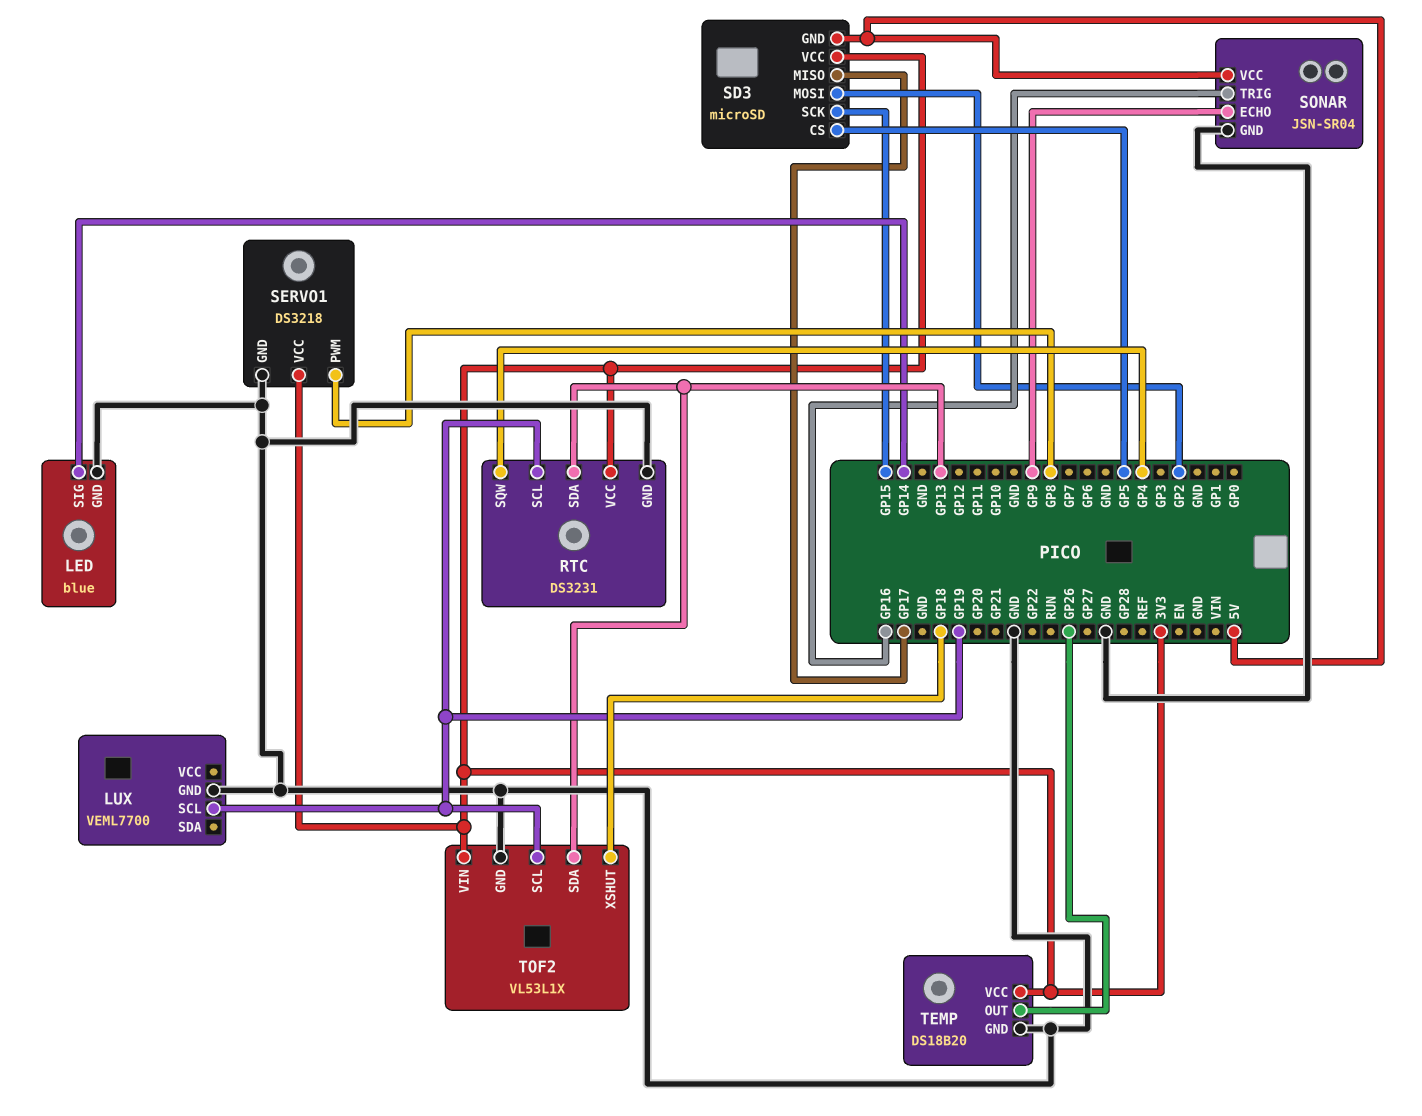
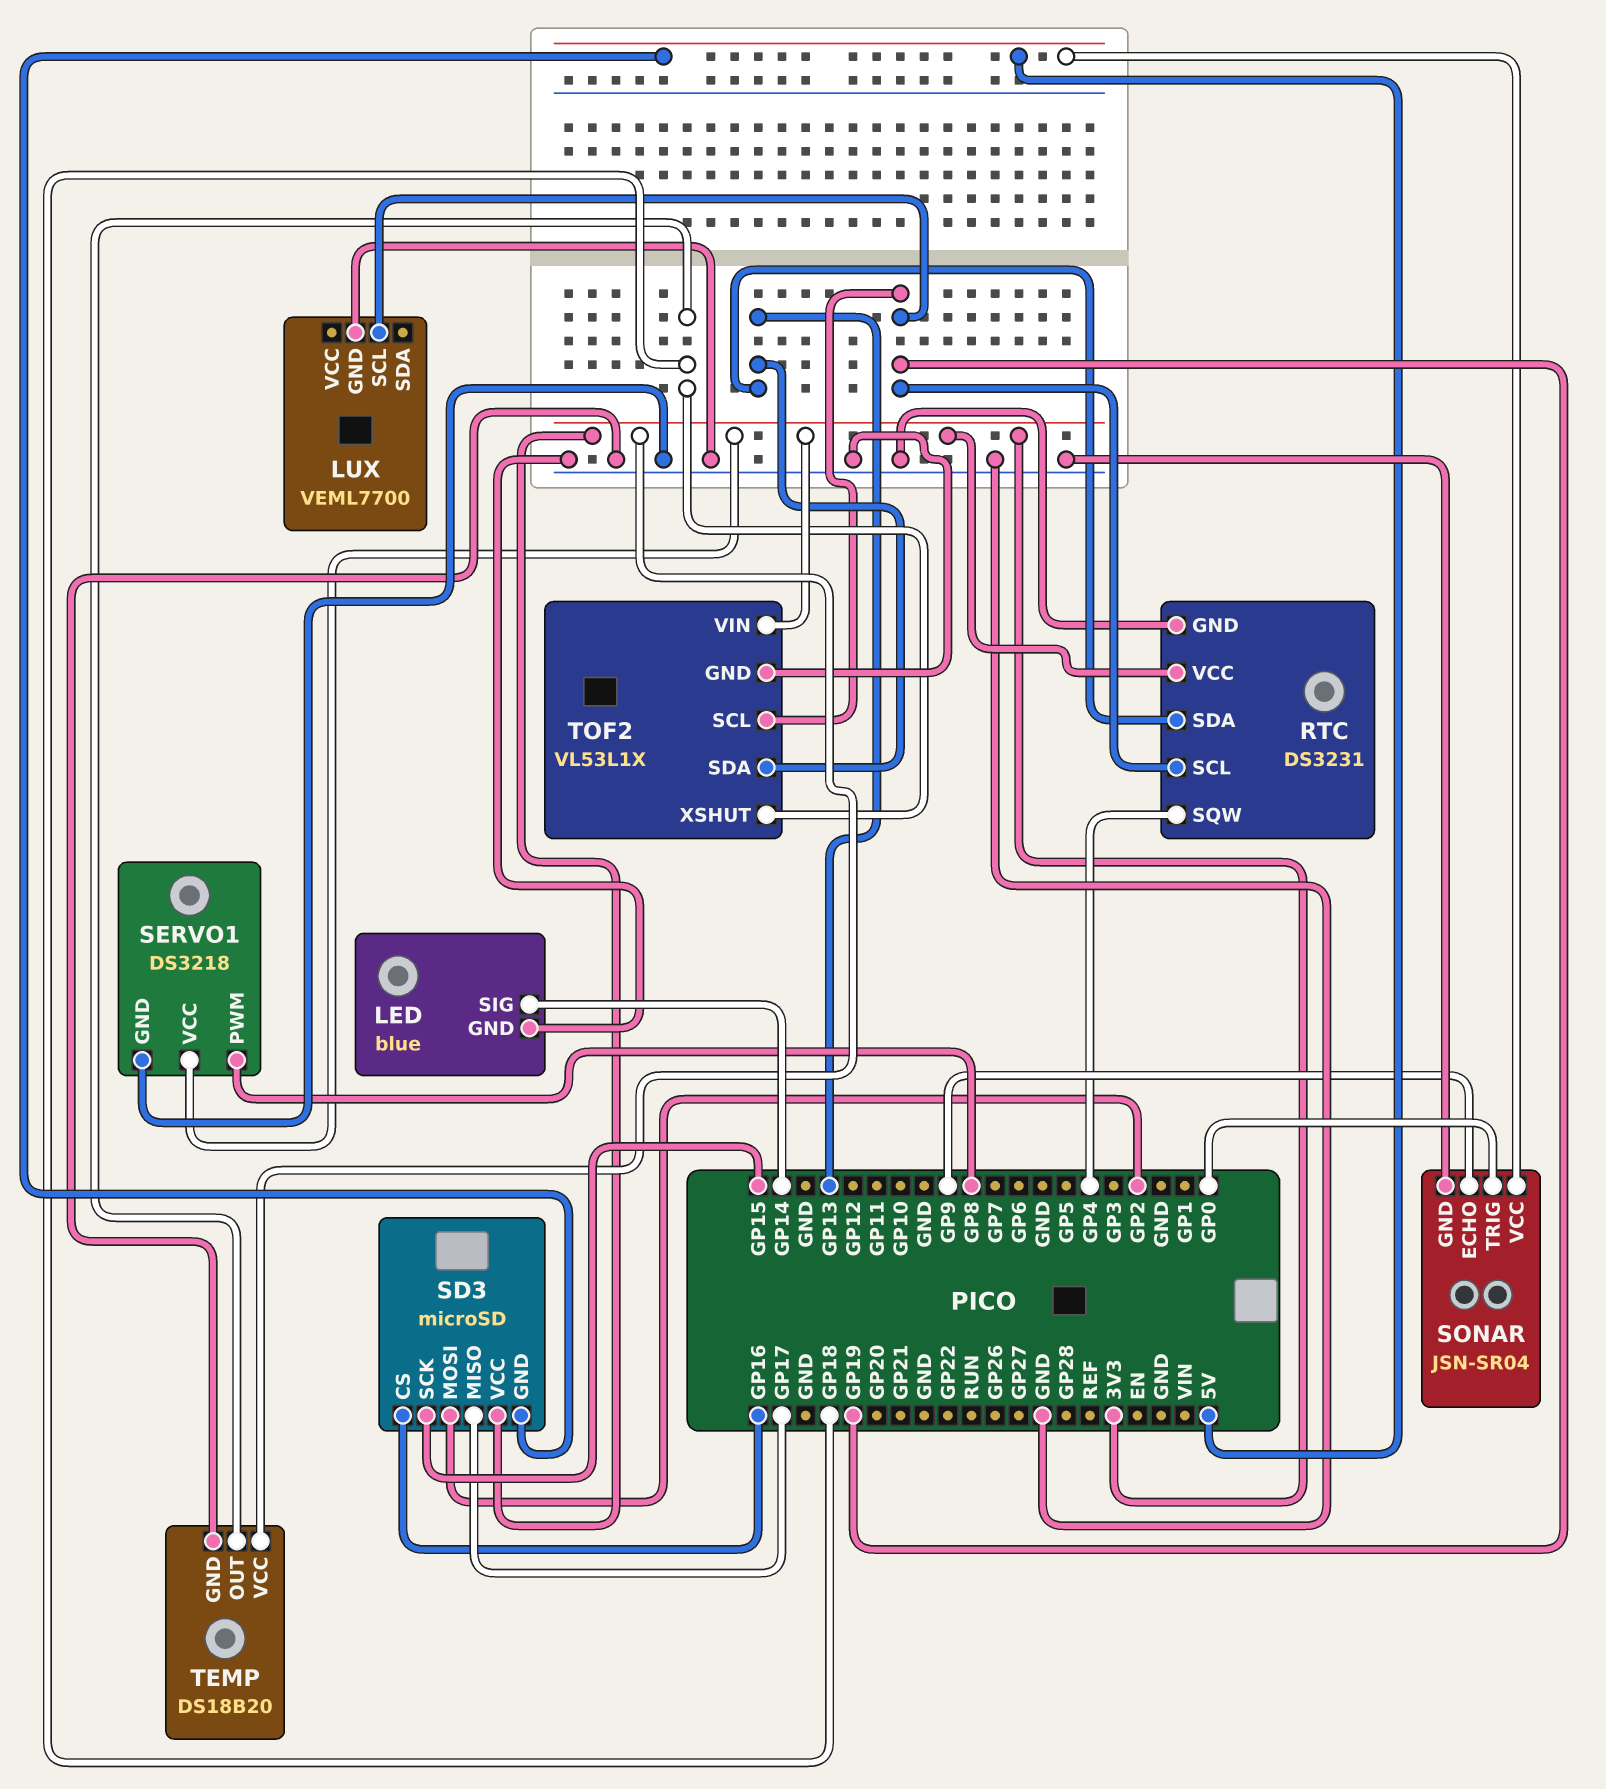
SD3 pin CS: GP5 -> GP16
SONAR pin TRIG: GP16 -> GP0
TEMP pin OUT: GP26 -> GP18

